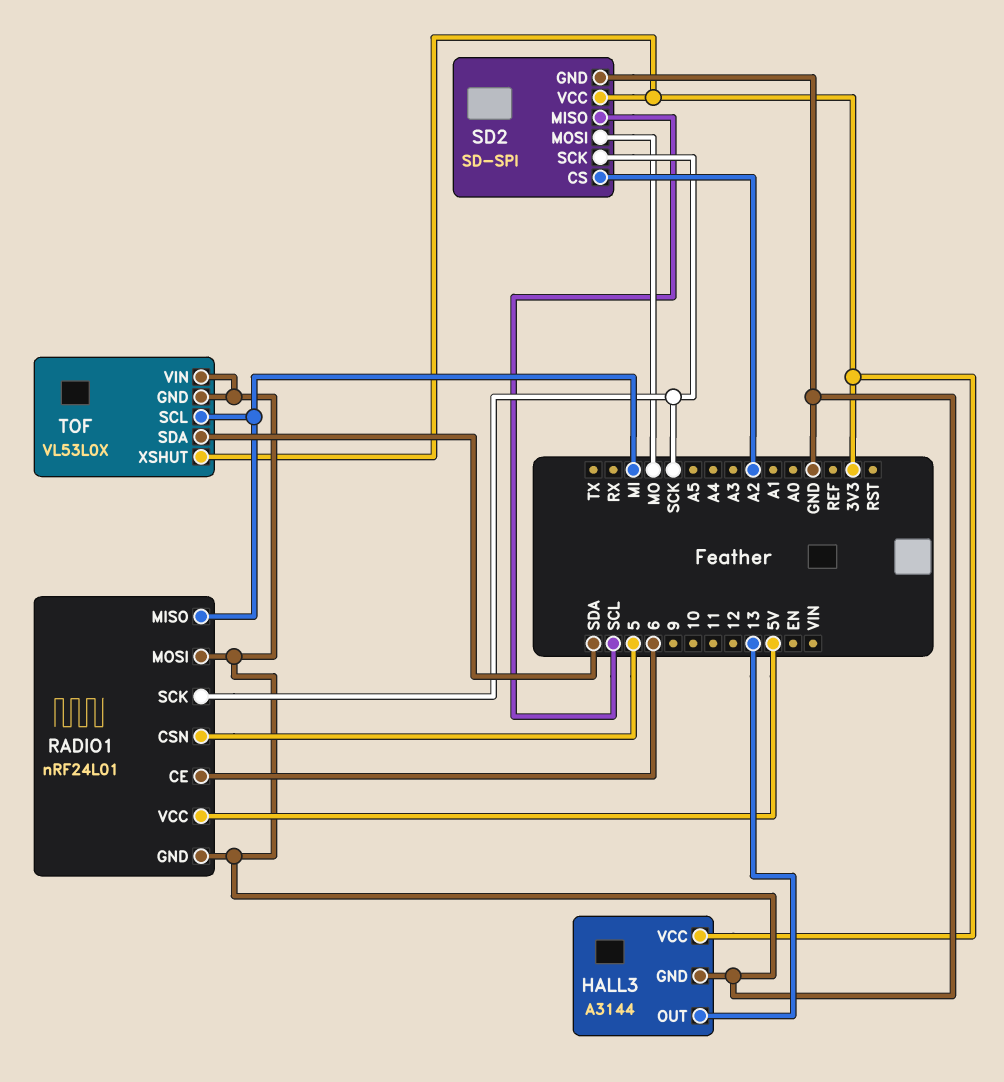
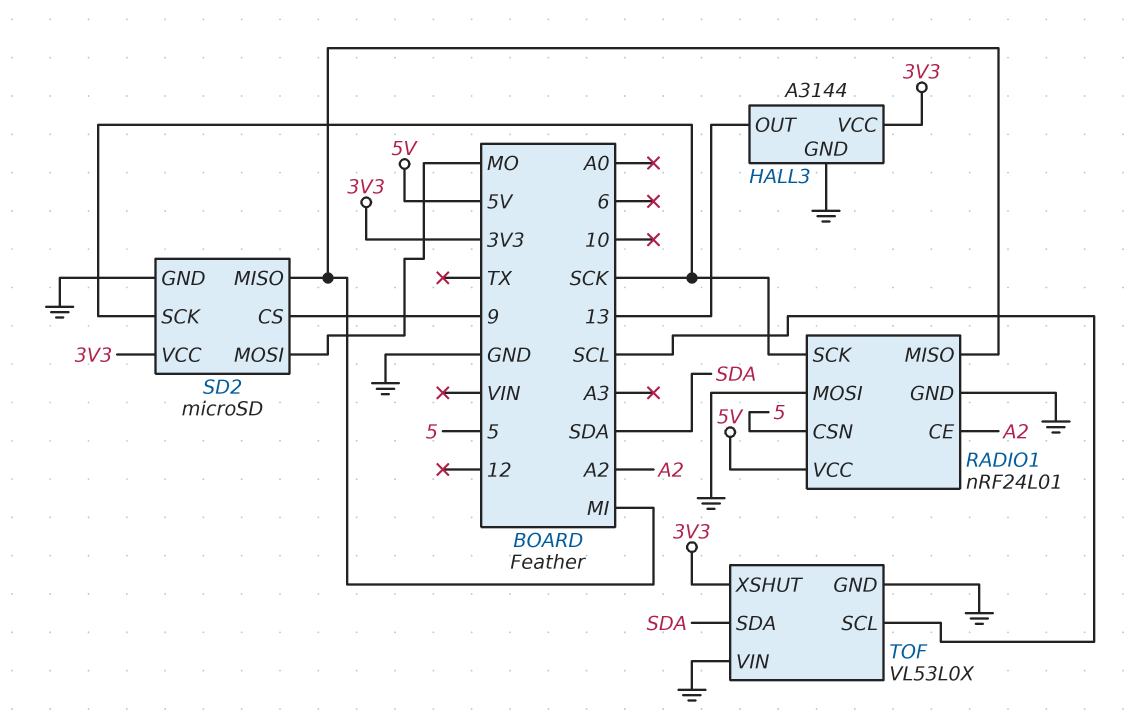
RADIO1 pin CE: 6 -> A2
SD2: SD-SPI -> microSD
SD2 pin CS: A2 -> 9
SD2 pin MISO: SCL -> MI
TOF pin SCL: MI -> SCL

